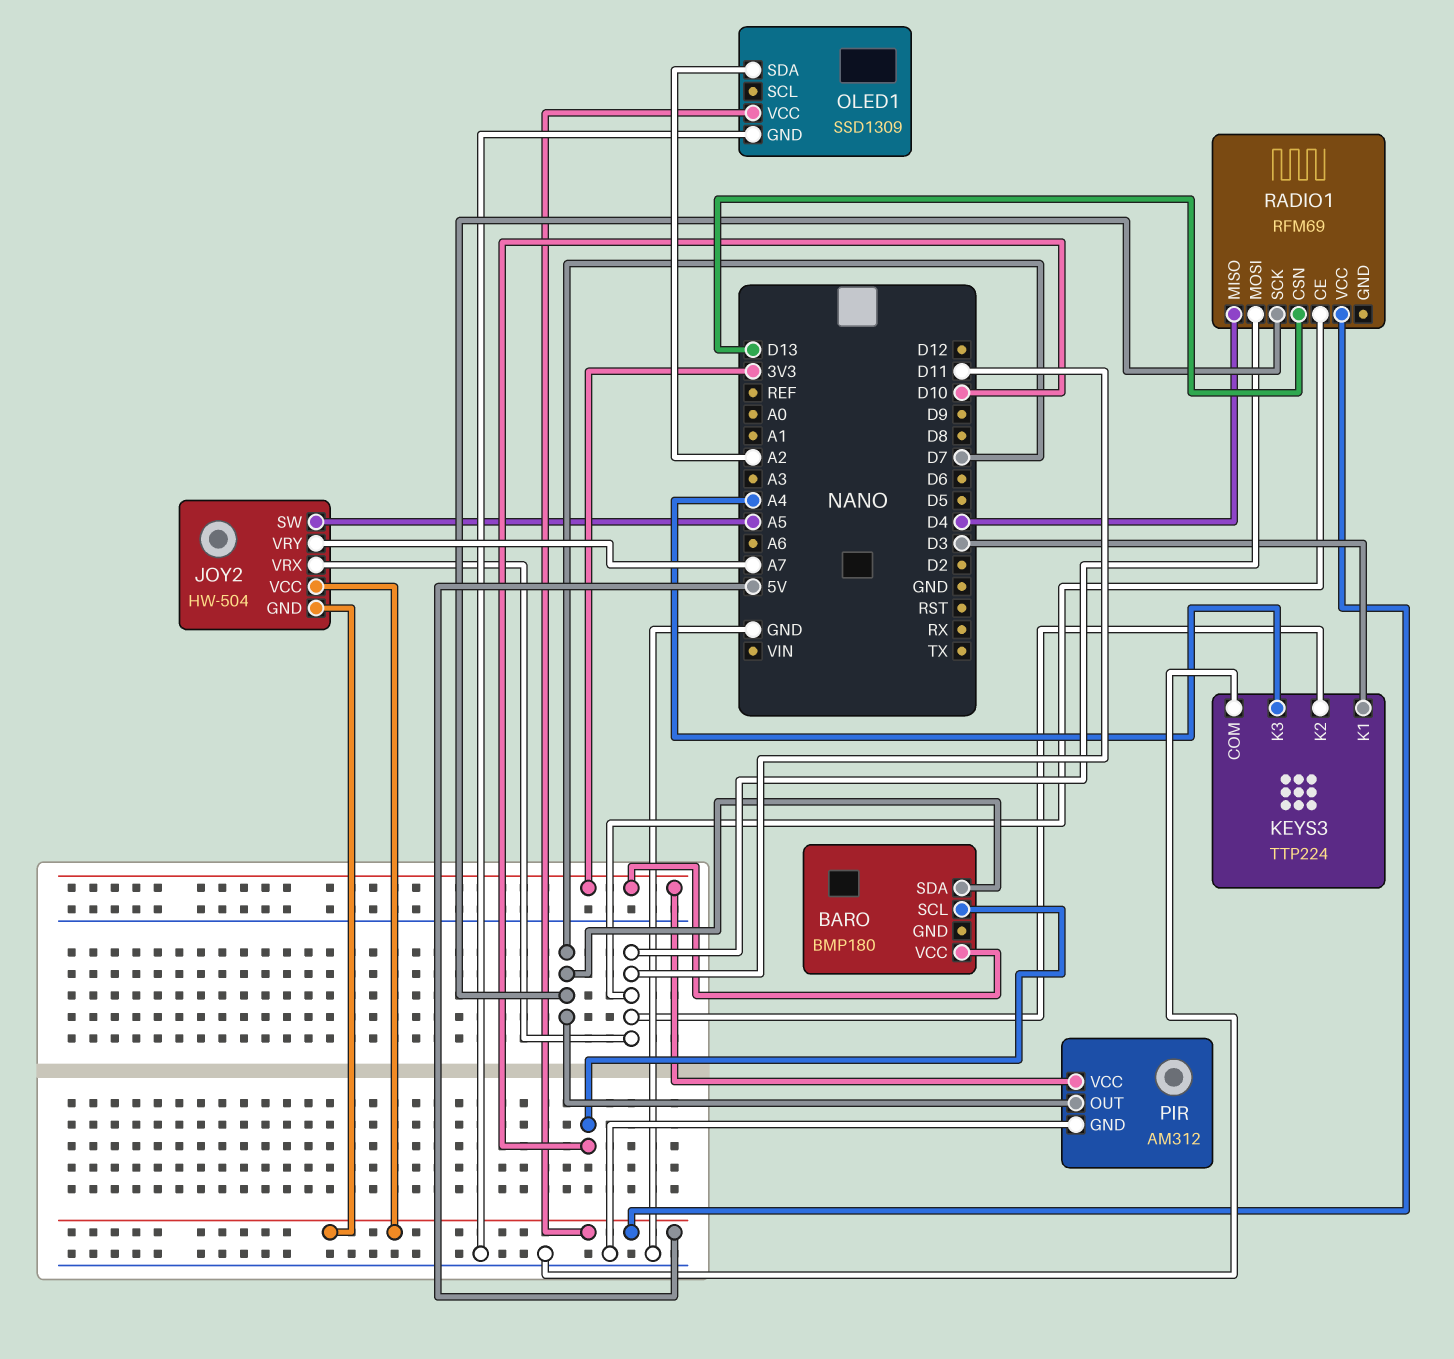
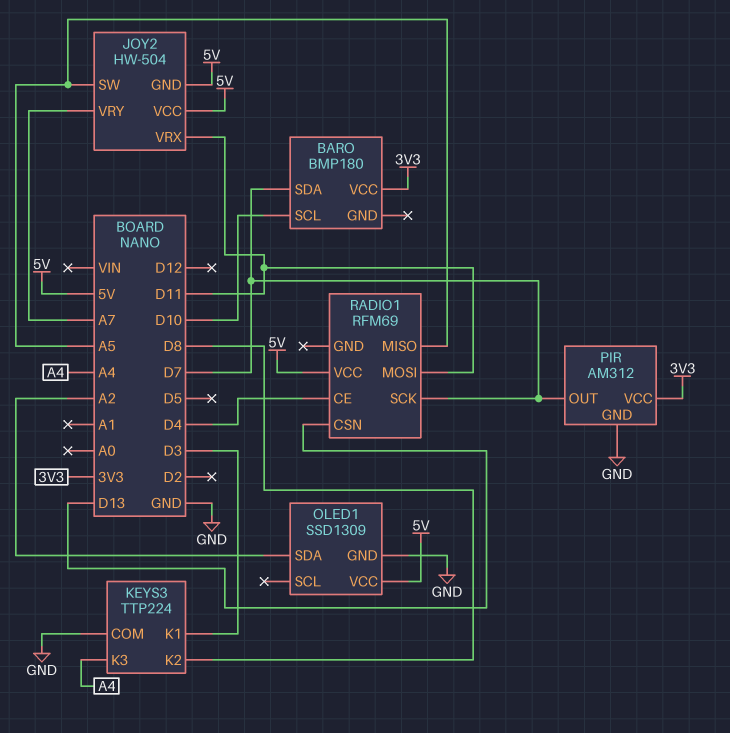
KEYS3 pin K2: D11 -> D8
RADIO1 pin CE: D11 -> D4
RADIO1 pin MISO: D4 -> A5

